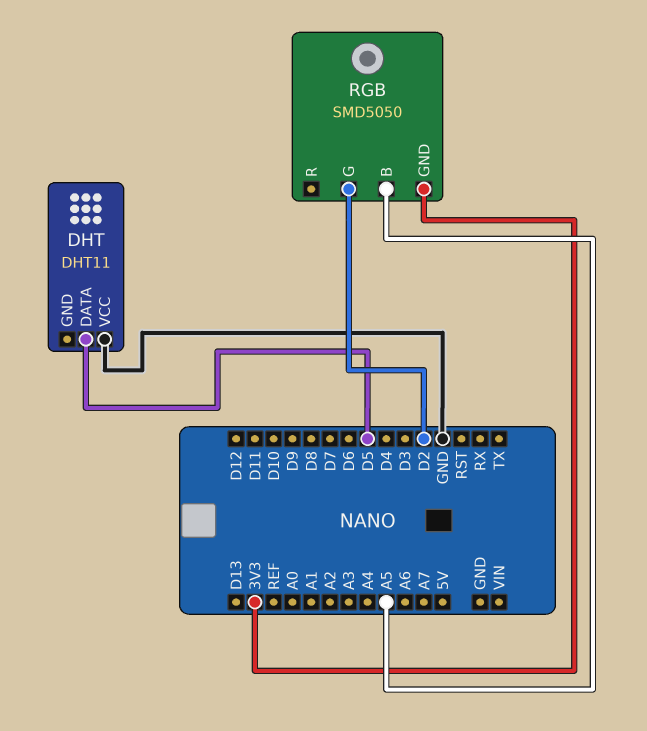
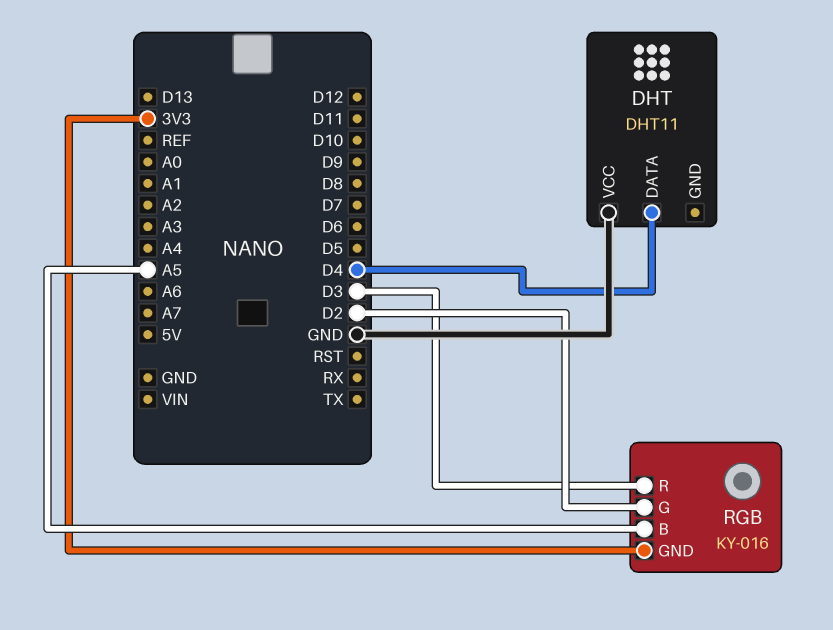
DHT pin DATA: D5 -> D4
RGB: SMD5050 -> KY-016
RGB pin R: none -> D3

